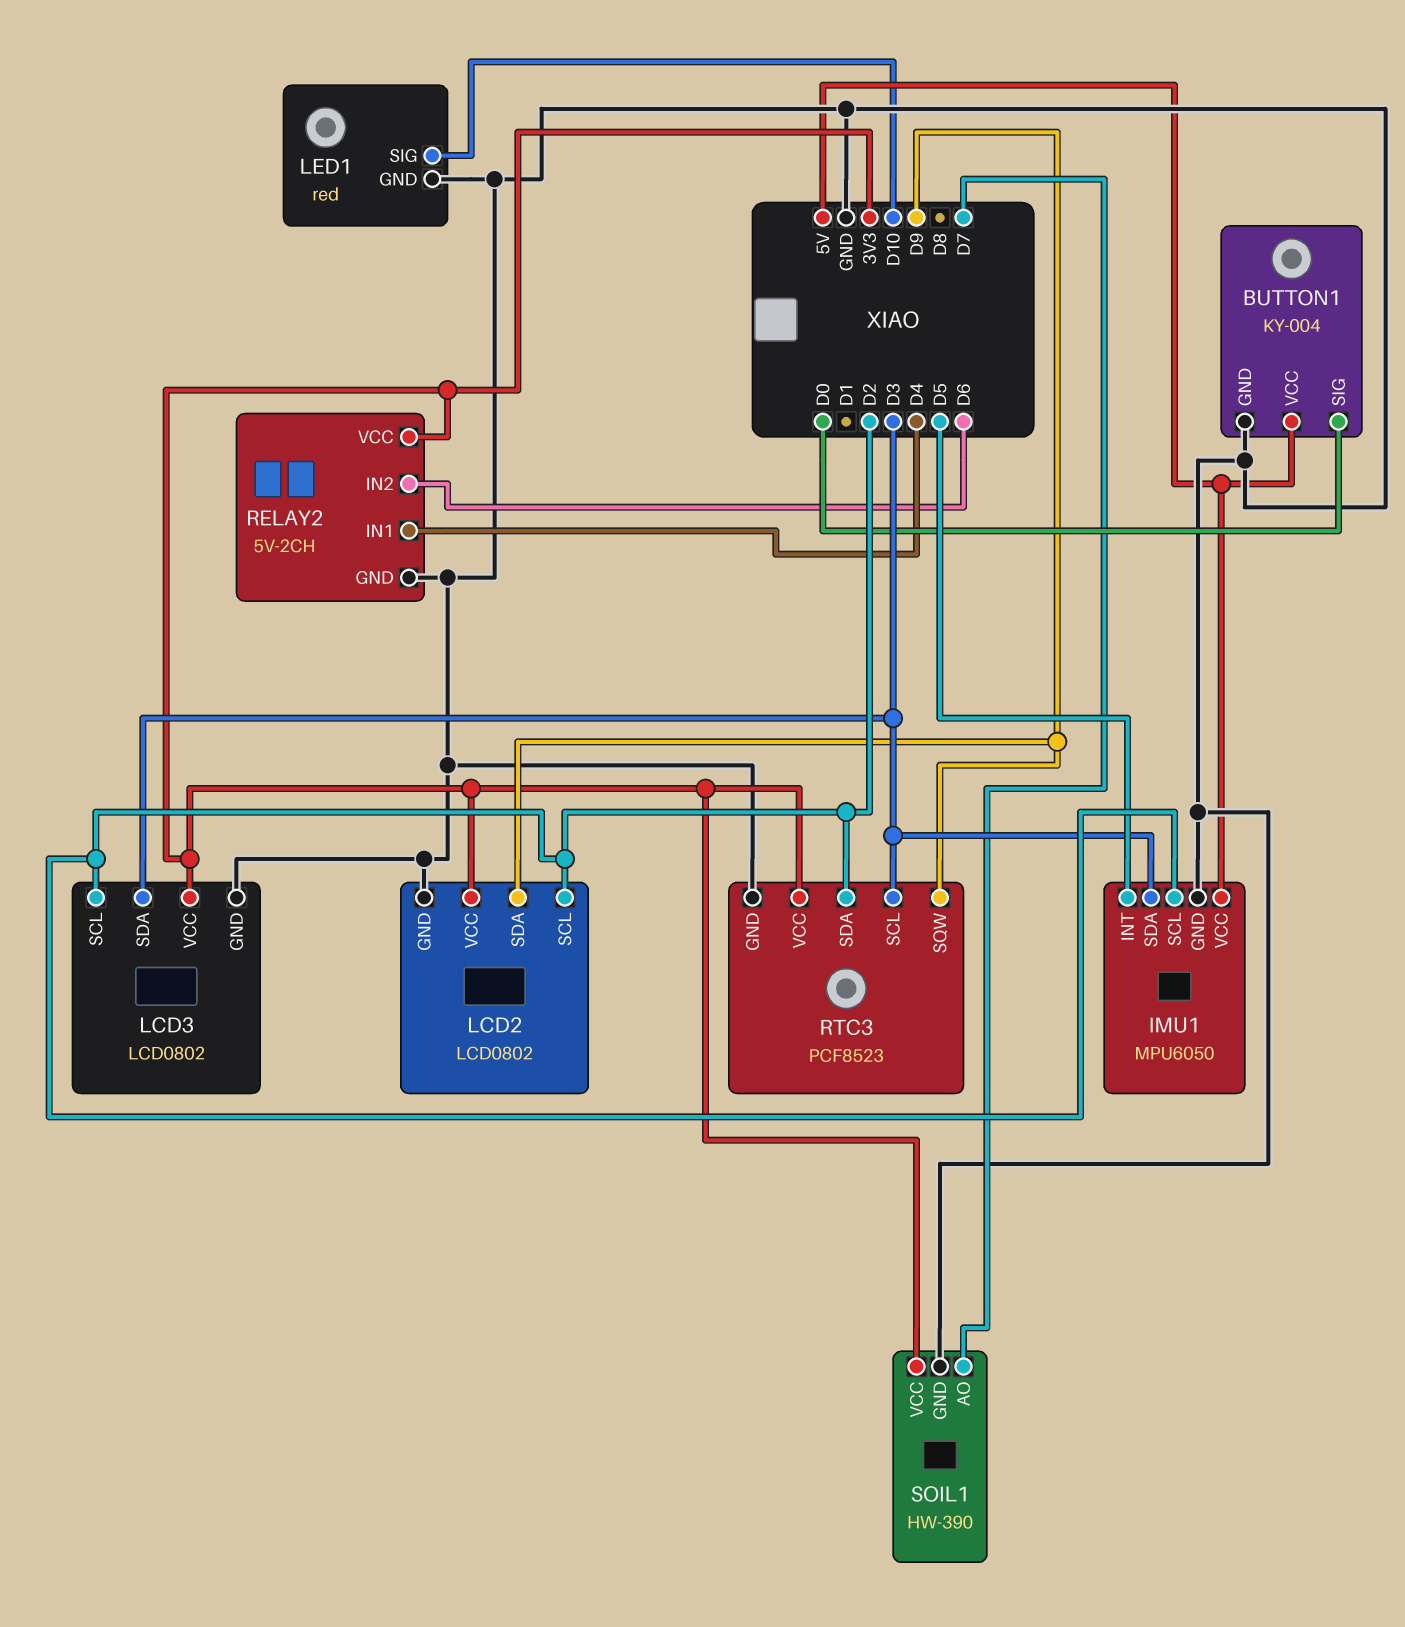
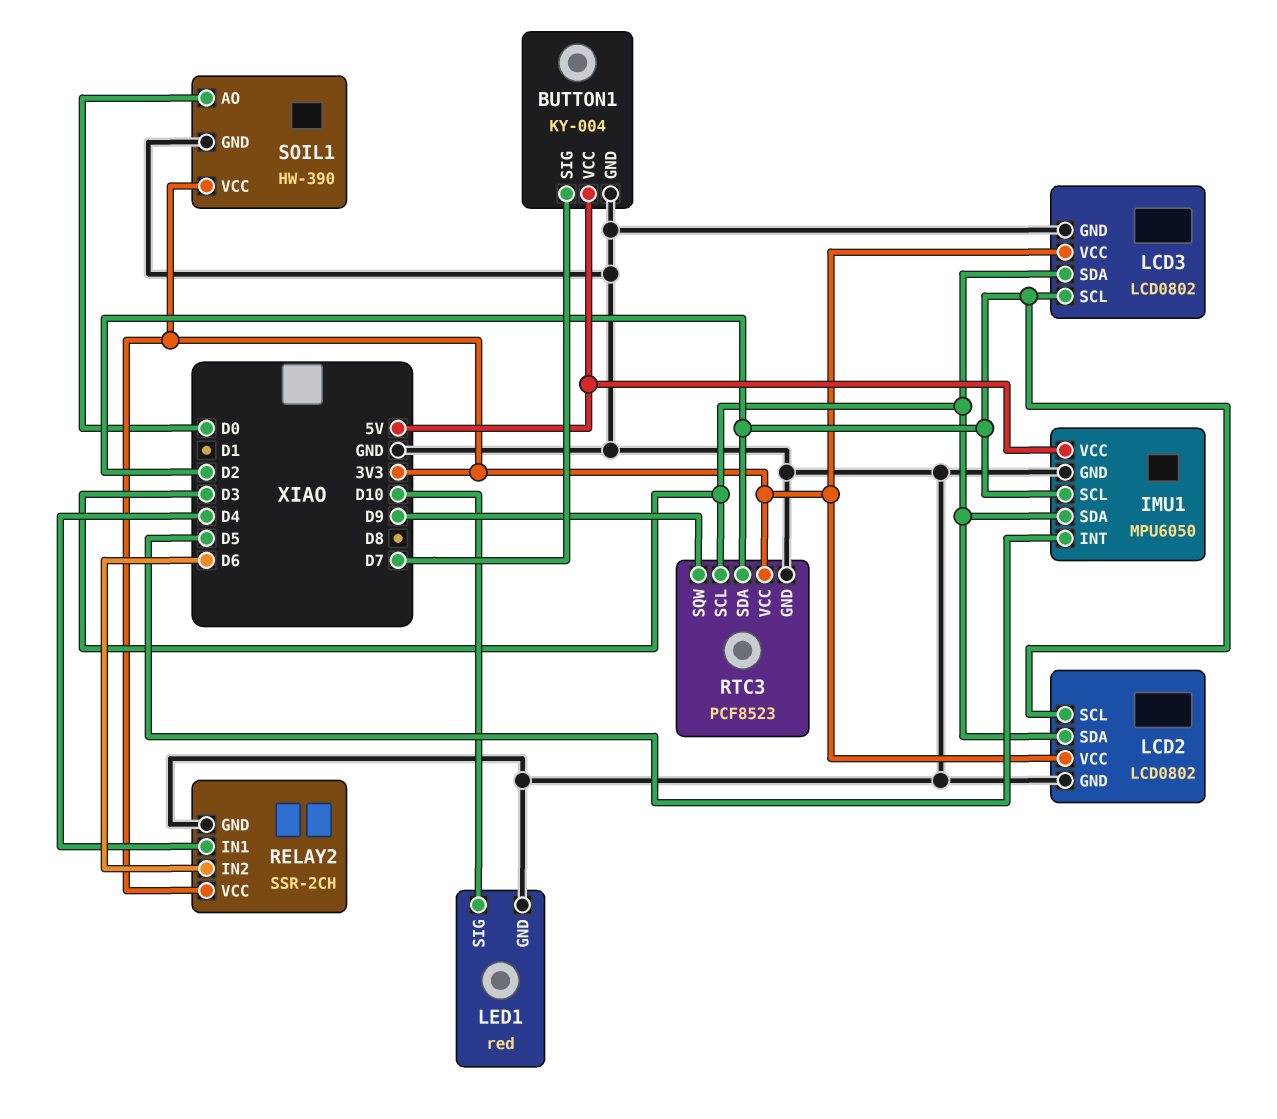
BUTTON1 pin SIG: D0 -> D7
LCD2 pin SDA: D9 -> D3
RELAY2: 5V-2CH -> SSR-2CH
SOIL1 pin AO: D7 -> D0

